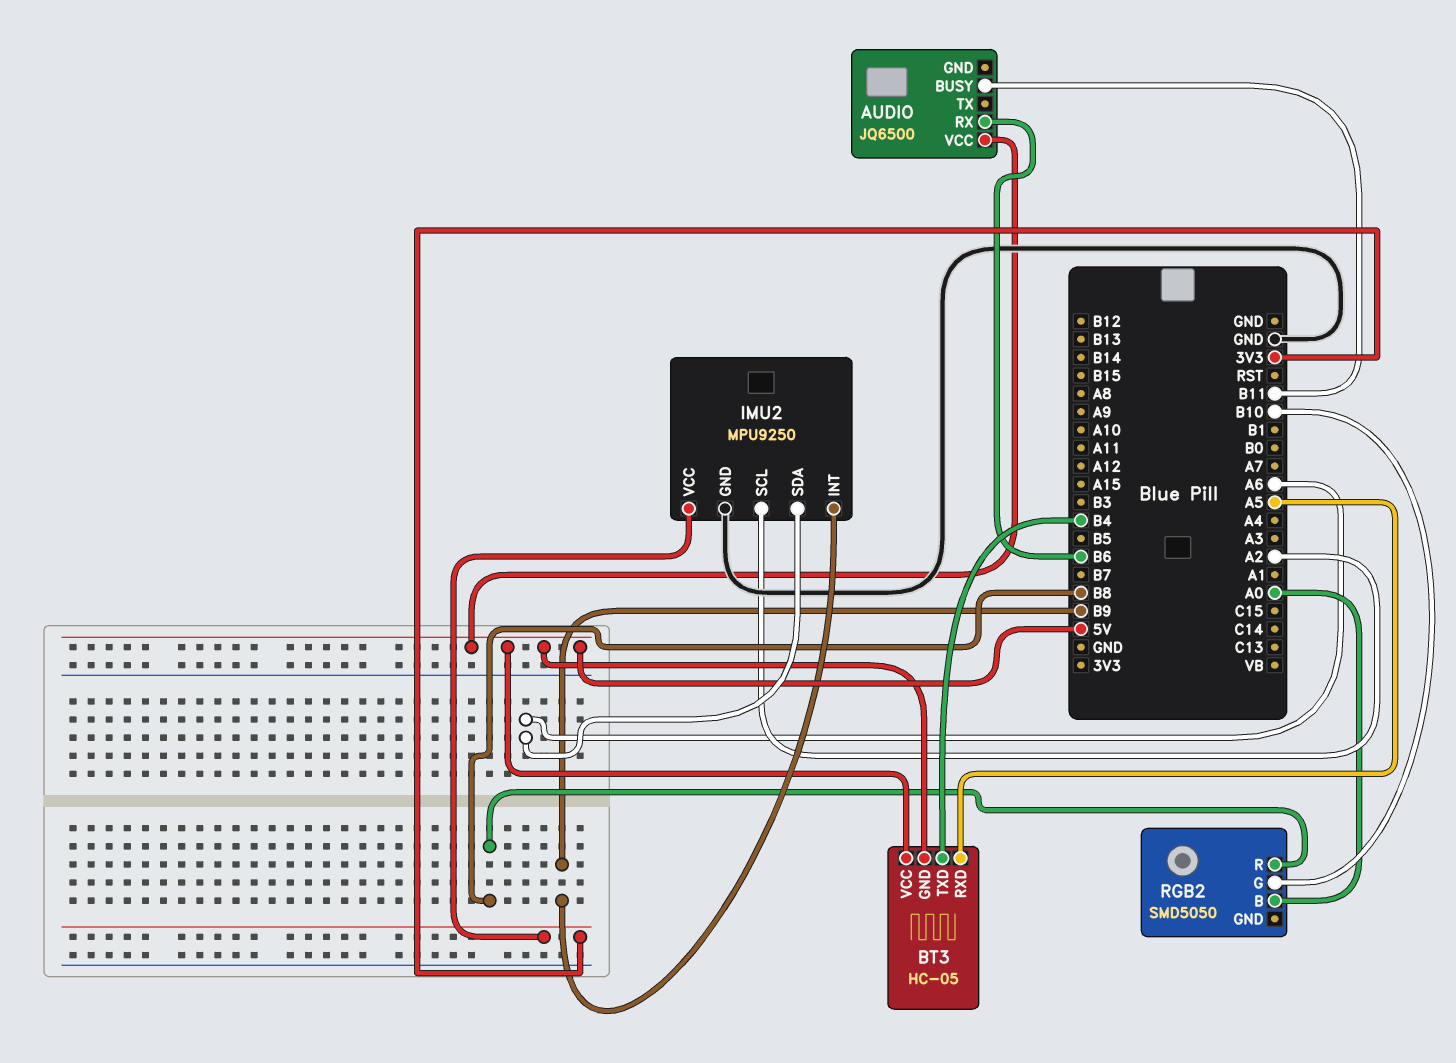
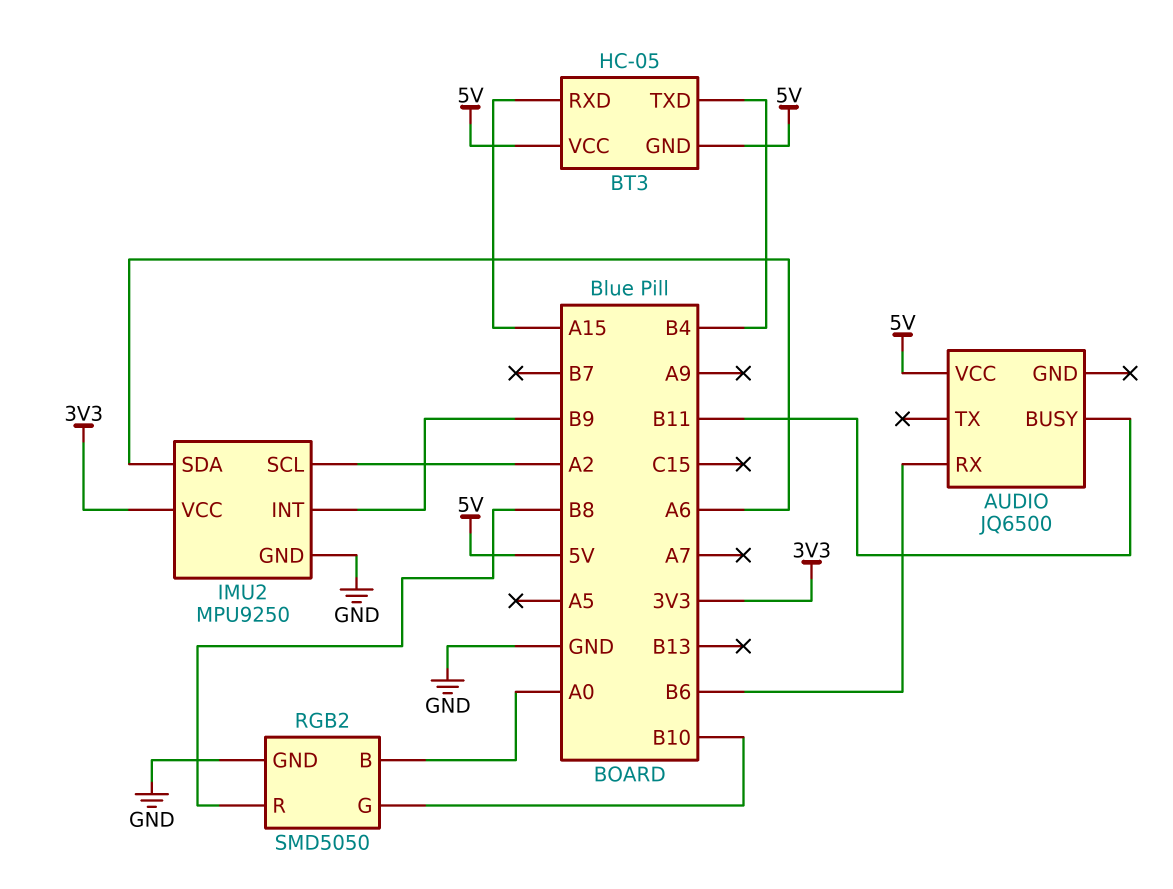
BT3 pin RXD: A5 -> A15
RGB2 pin GND: none -> GND

